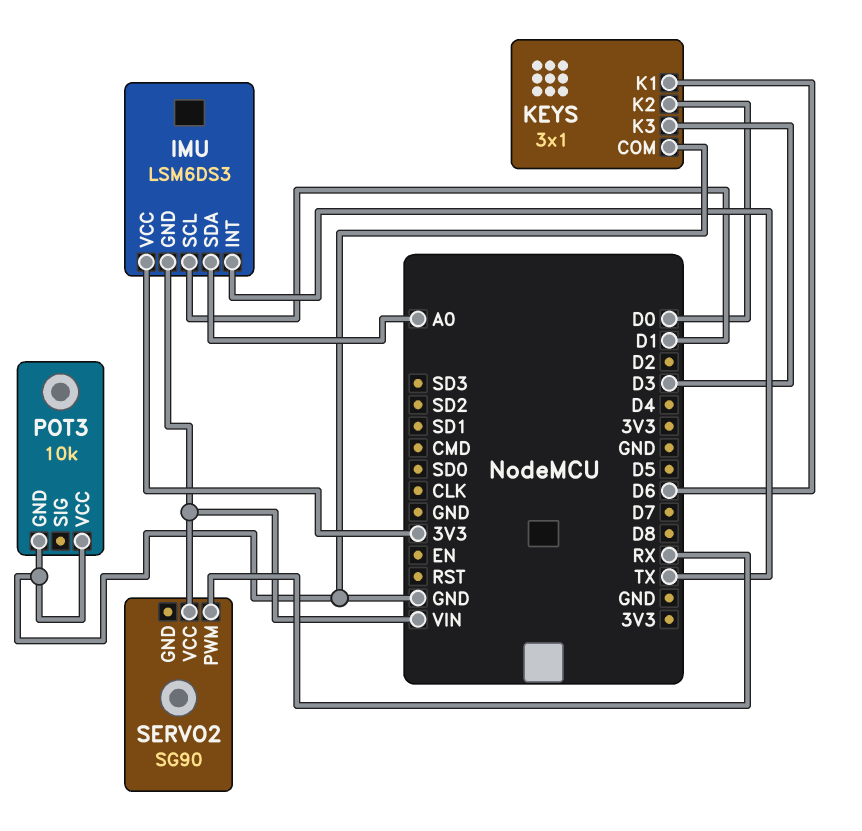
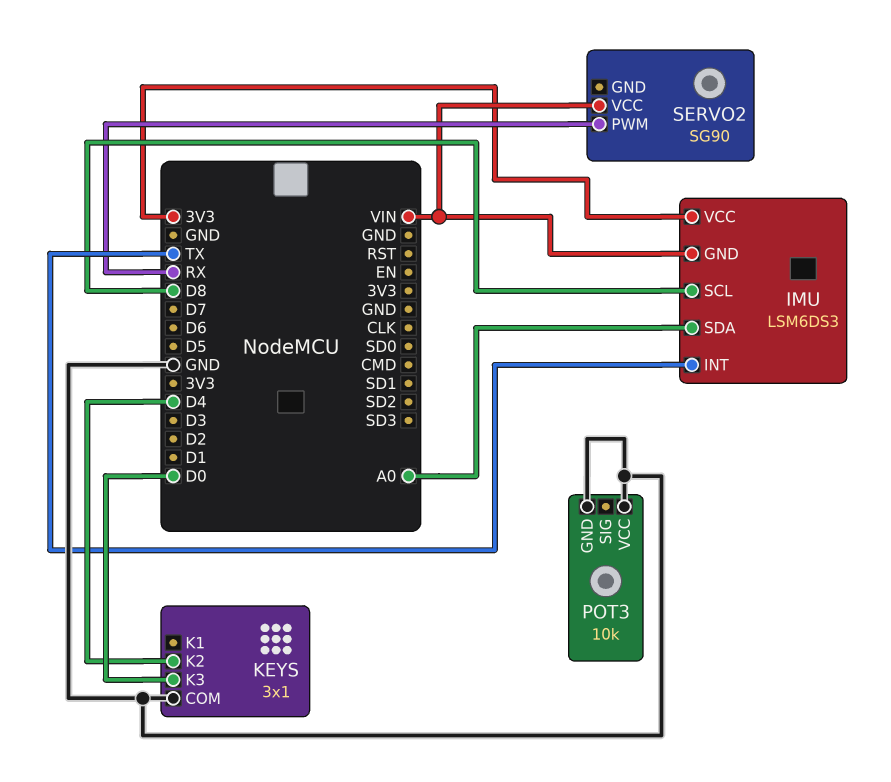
IMU pin SCL: D1 -> D8
KEYS pin K1: D6 -> none
KEYS pin K2: D0 -> D4
KEYS pin K3: D3 -> D0

